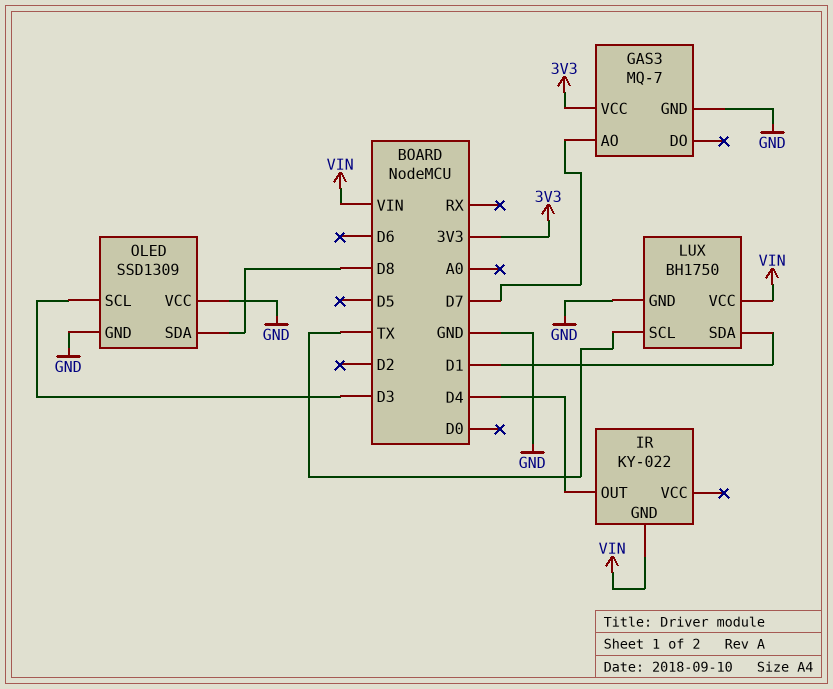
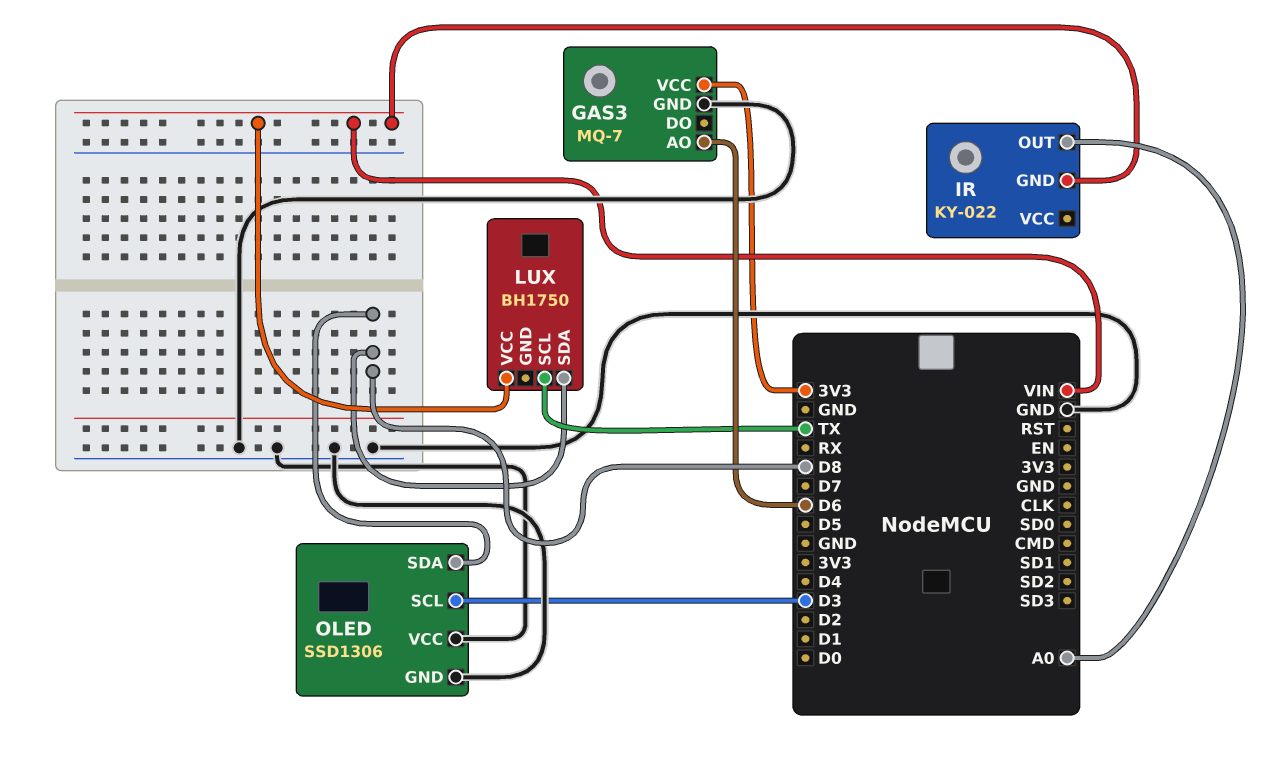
GAS3 pin AO: D7 -> D6
IR pin OUT: D4 -> A0
LUX pin GND: GND -> none
LUX pin SDA: D1 -> D8
OLED: SSD1309 -> SSD1306

